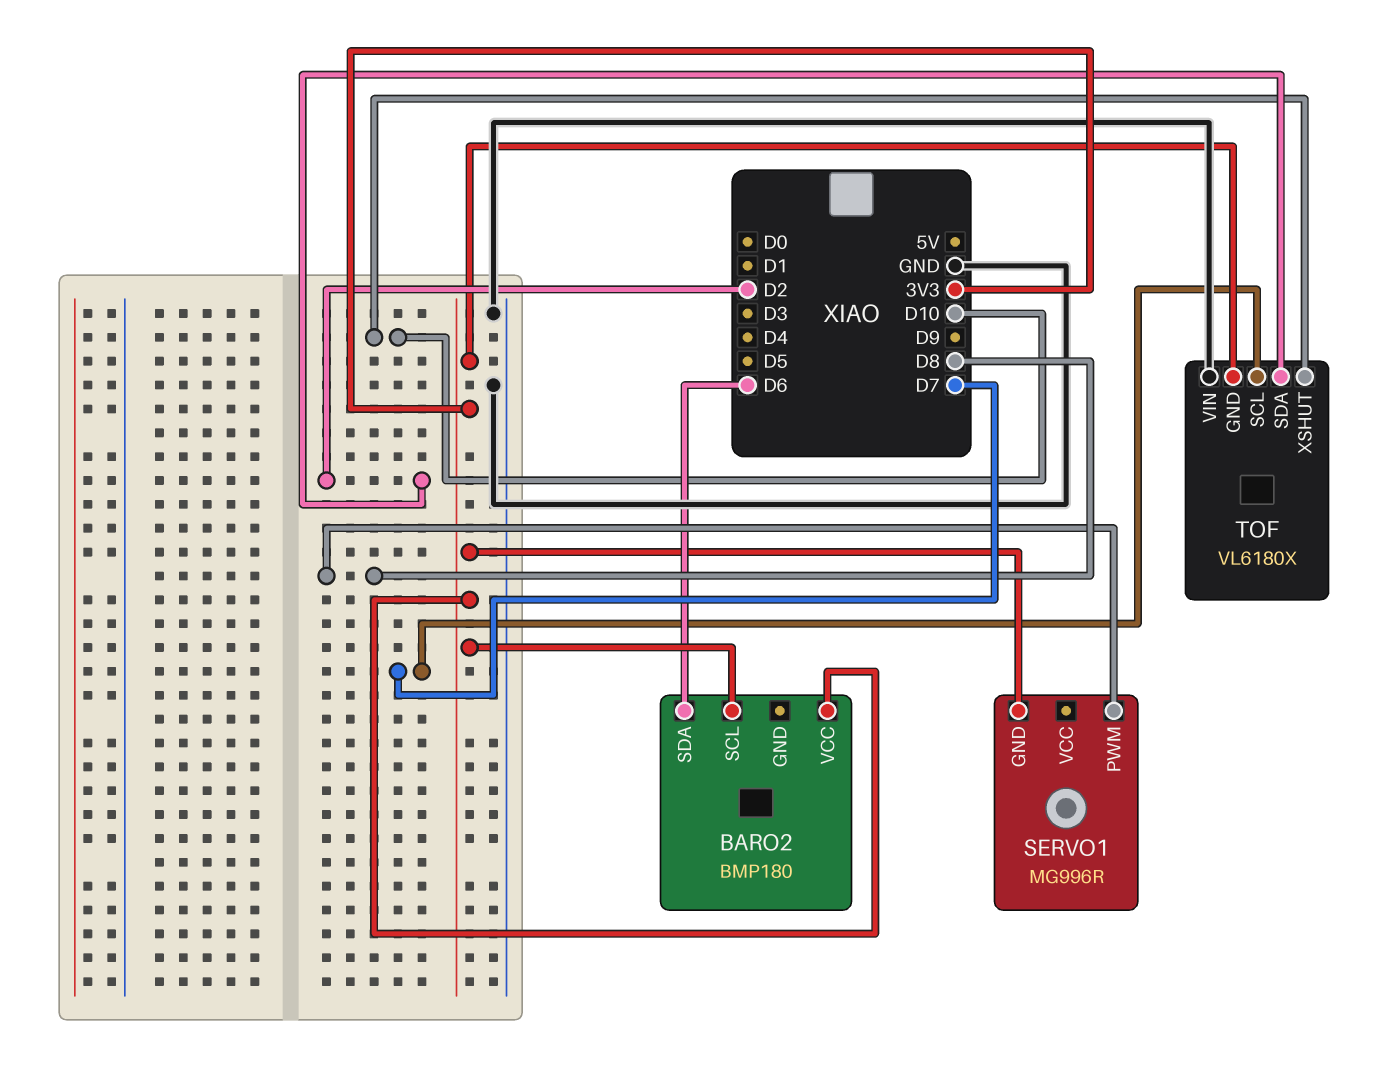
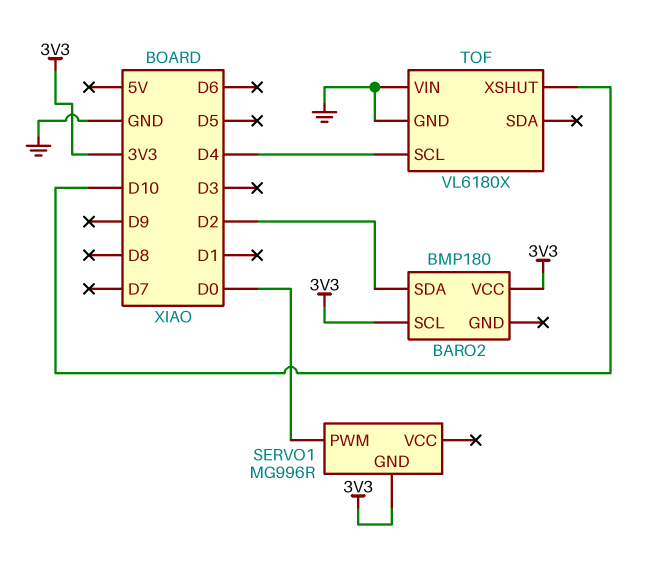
BARO2 pin SDA: D6 -> D2
SERVO1 pin PWM: D8 -> D0
TOF pin GND: 3V3 -> GND
TOF pin SCL: D7 -> D4
TOF pin SDA: D2 -> none

